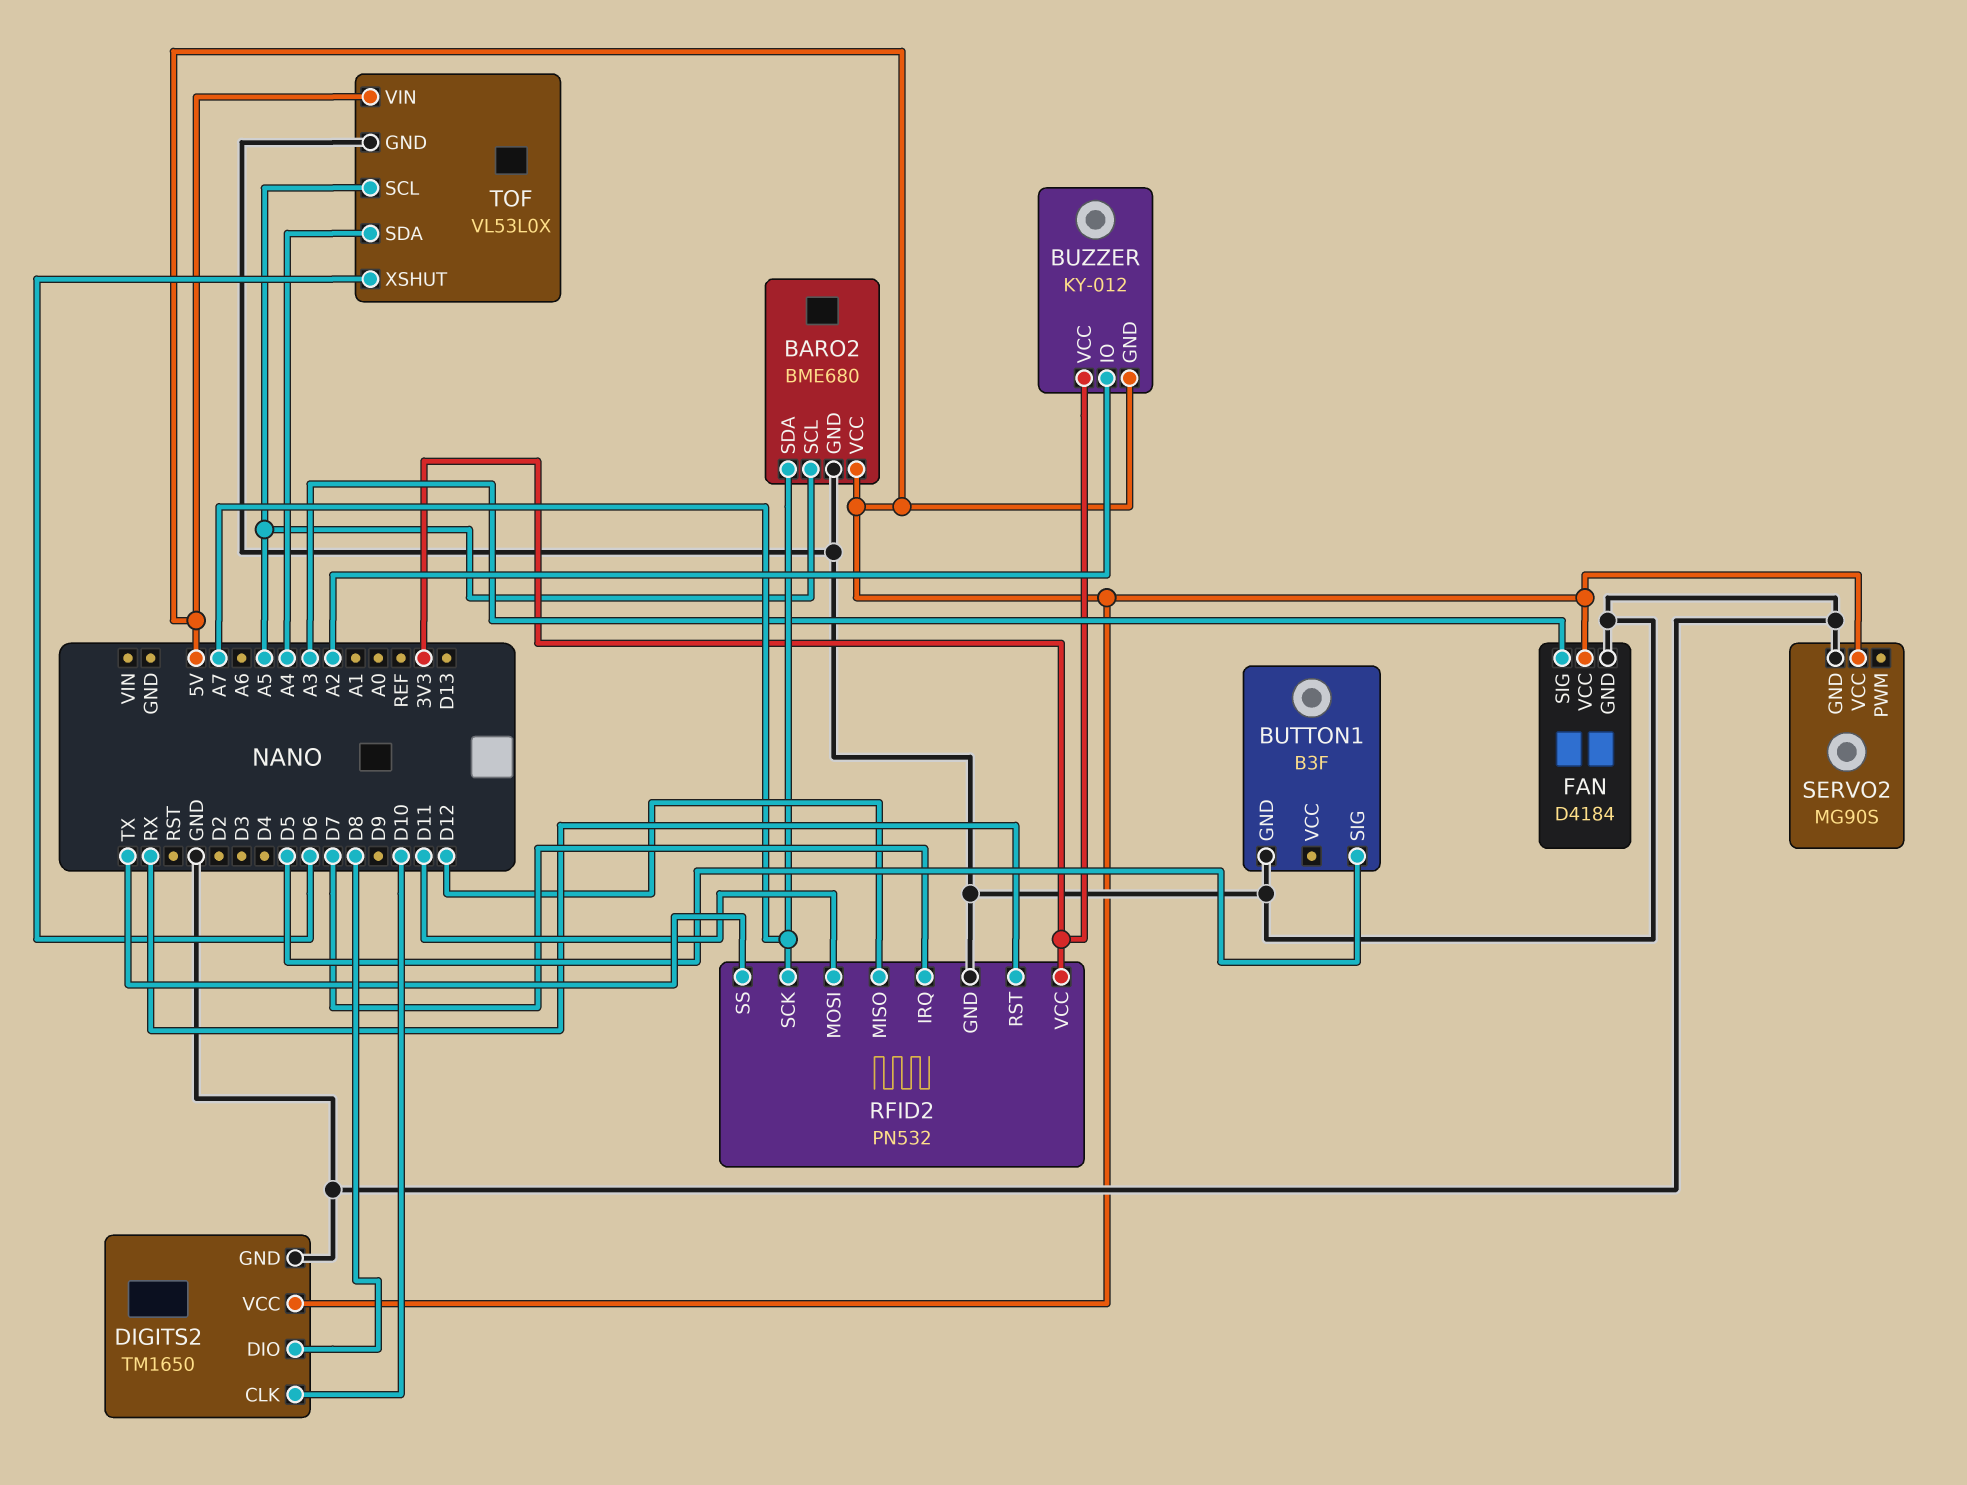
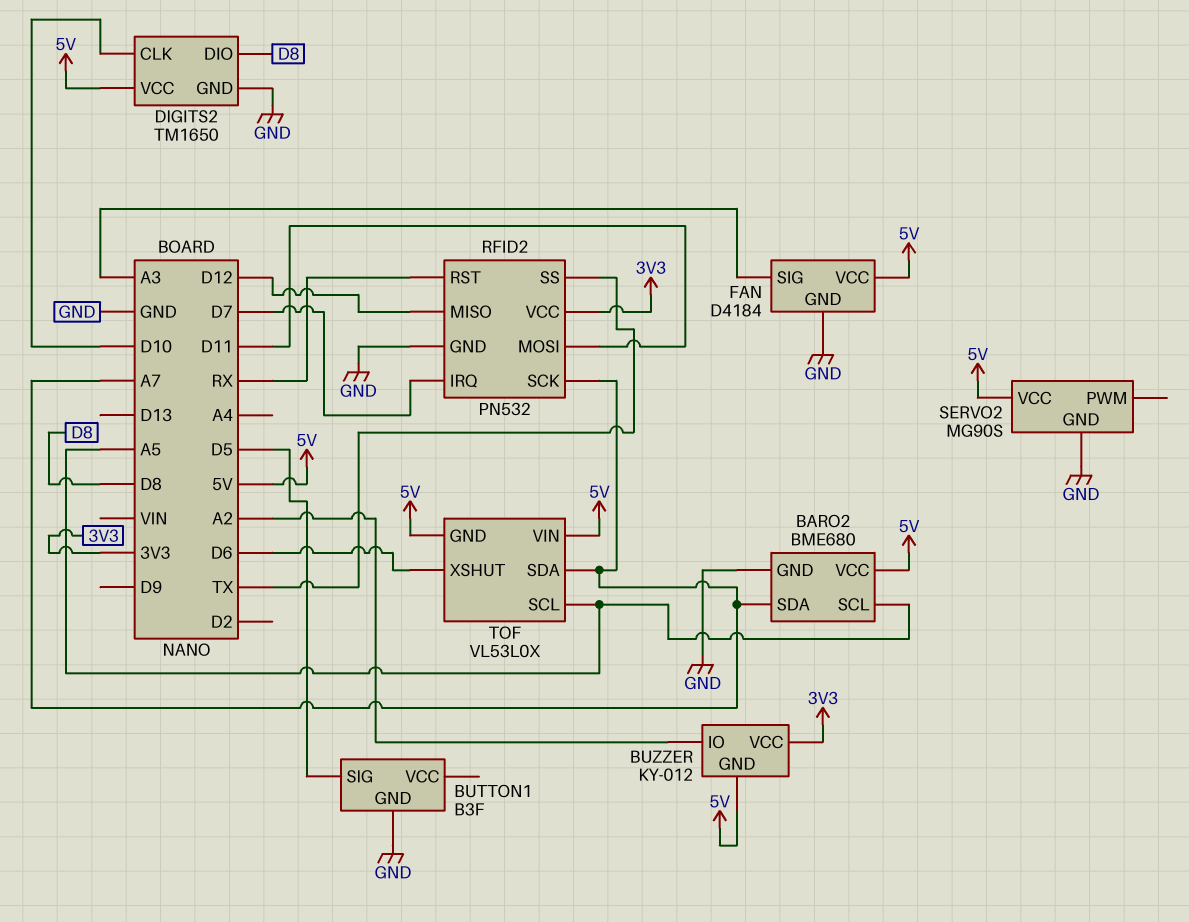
TOF pin GND: GND -> 5V
TOF pin SDA: A4 -> A7

